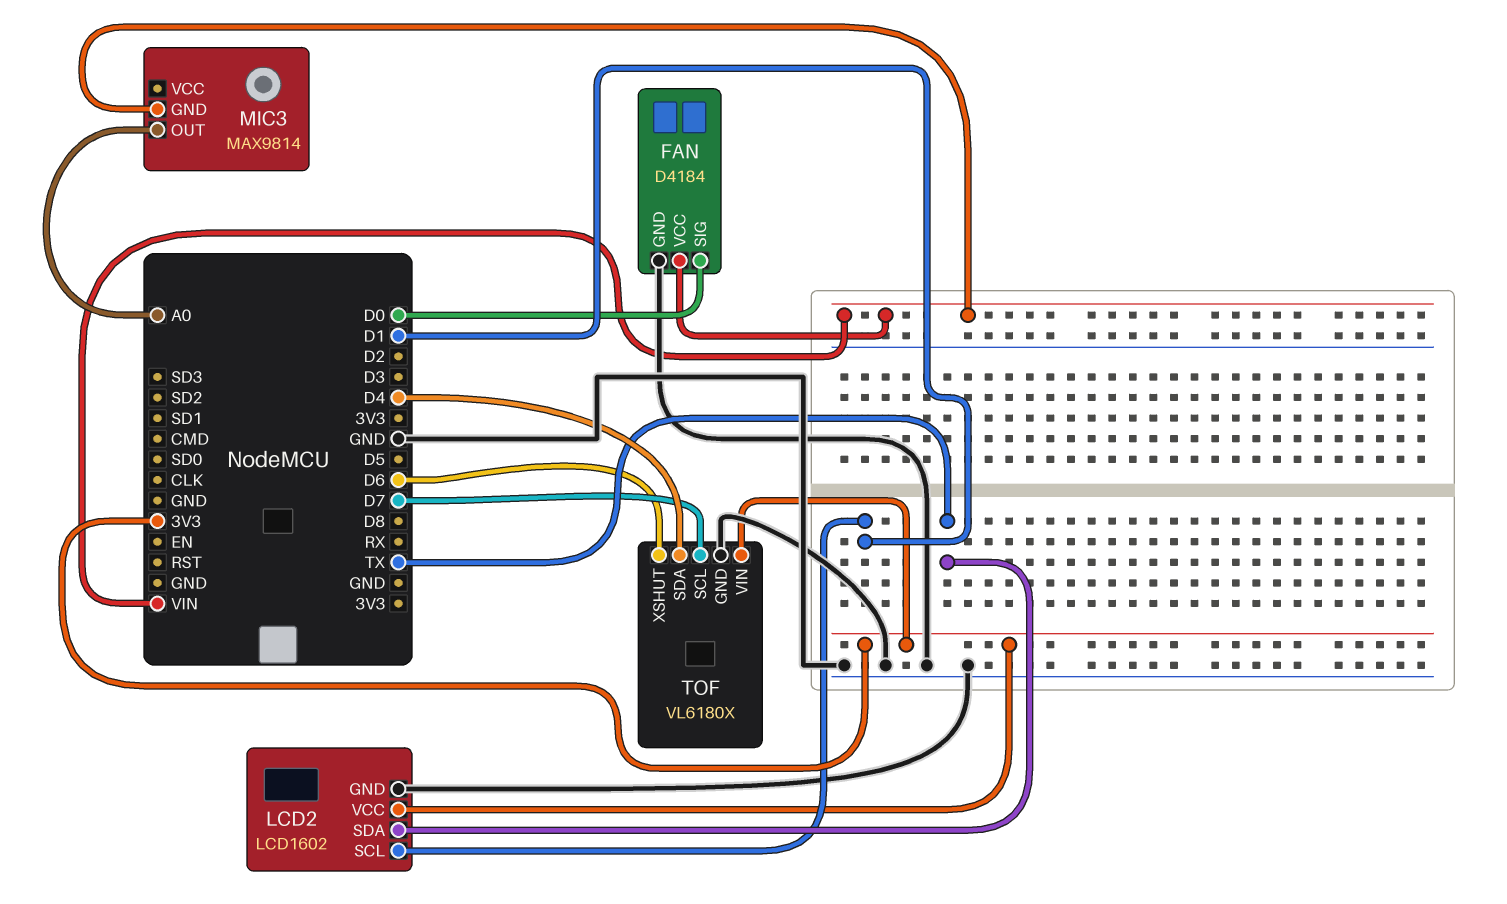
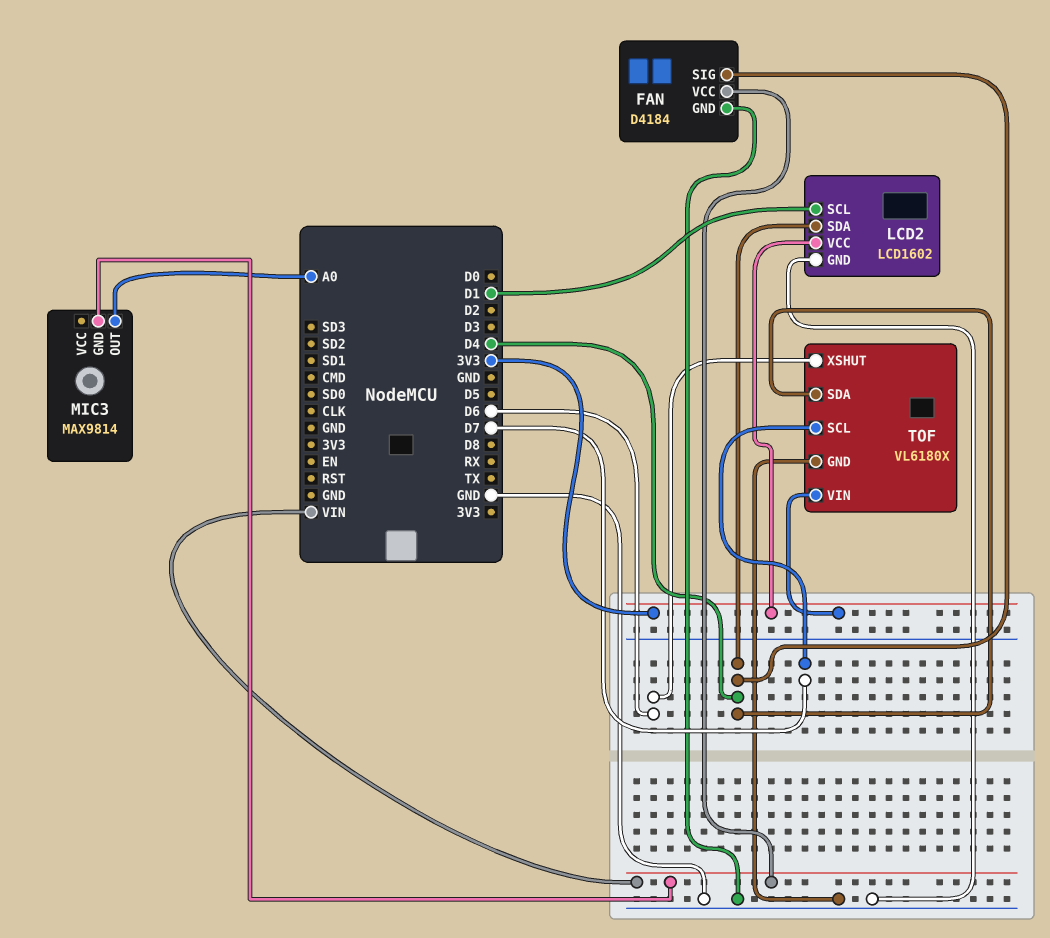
FAN pin SIG: D0 -> D4
LCD2 pin SDA: TX -> D4

